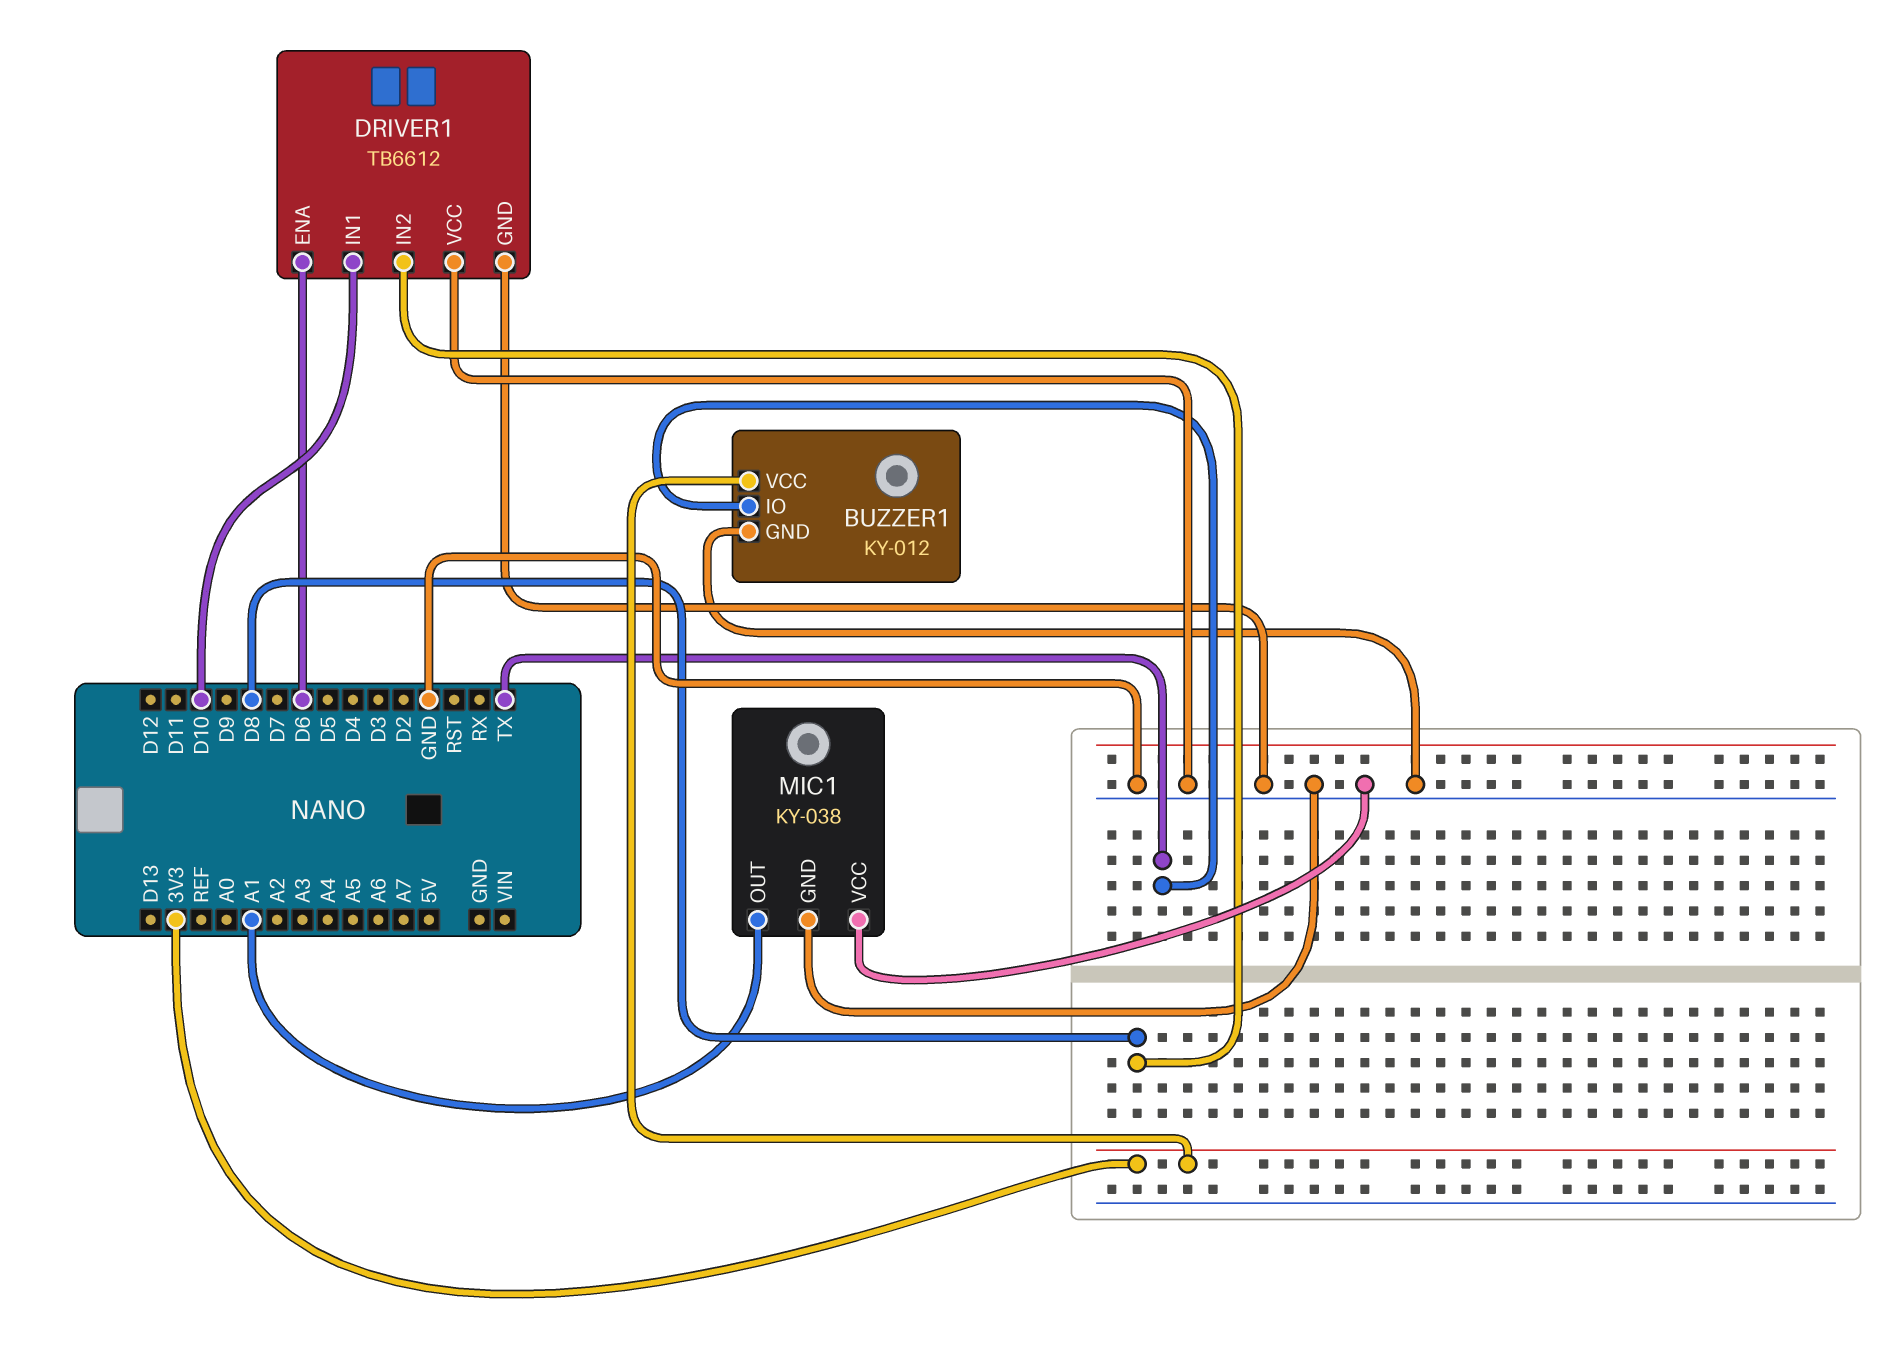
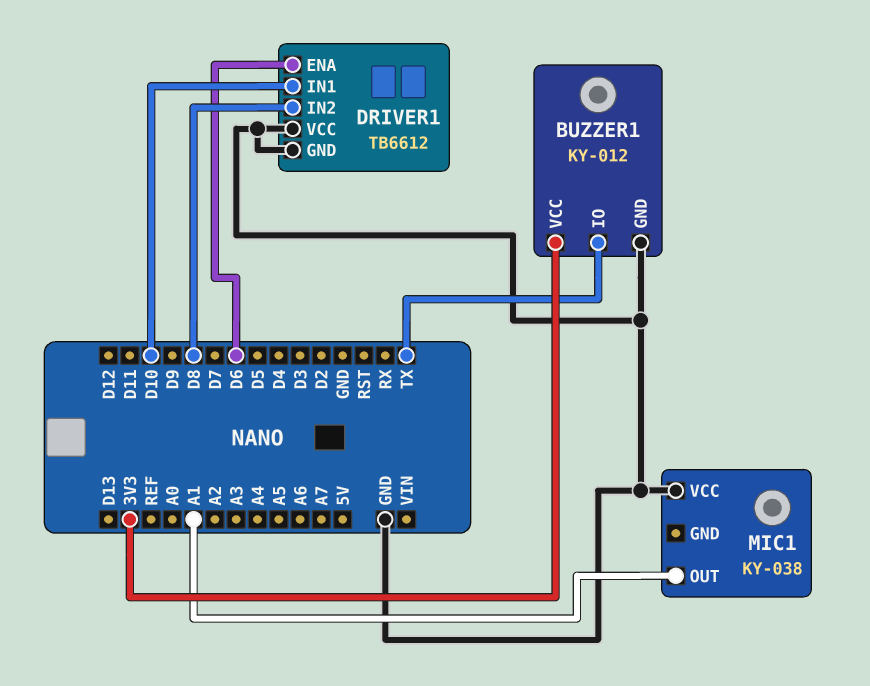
MIC1 pin GND: GND -> none

